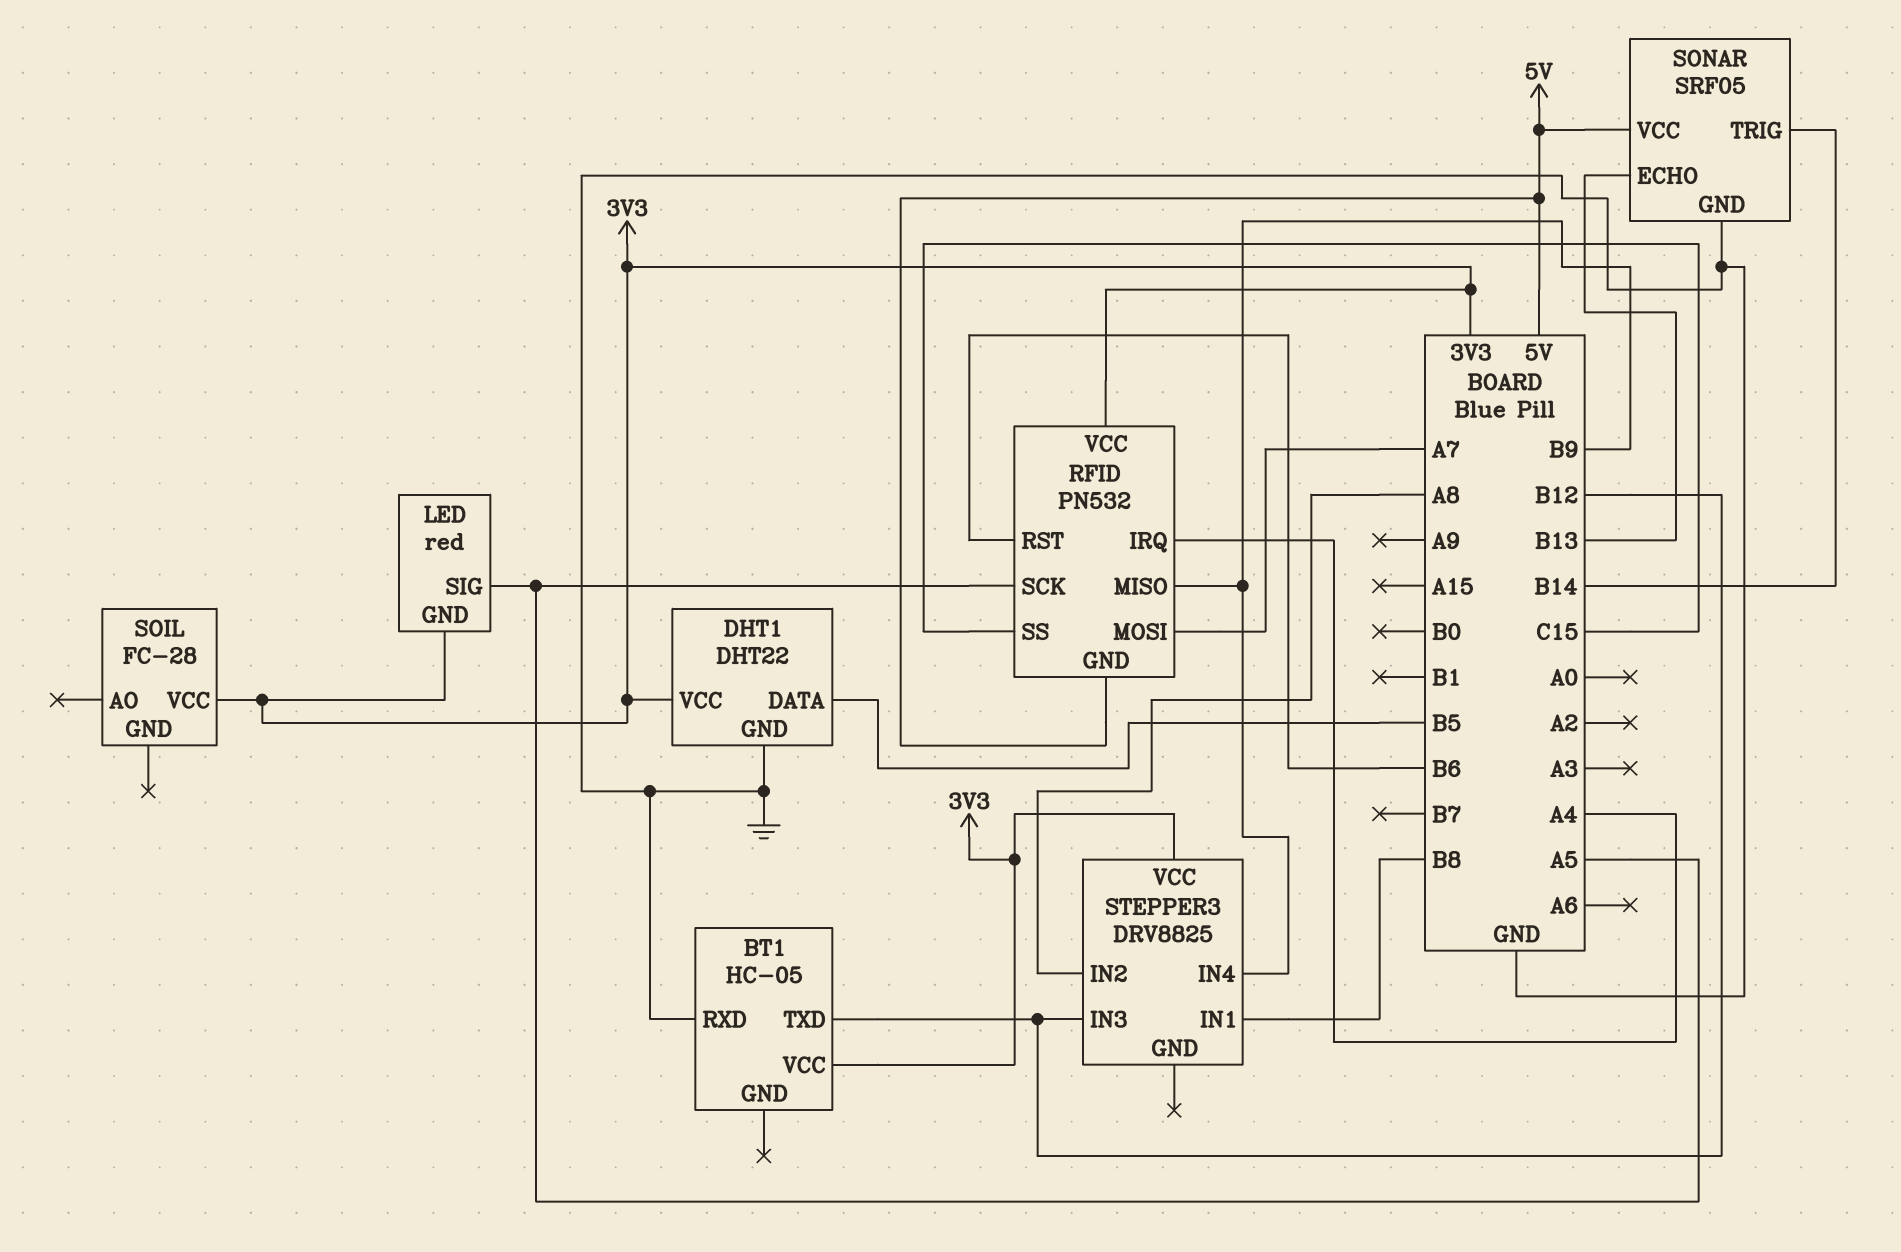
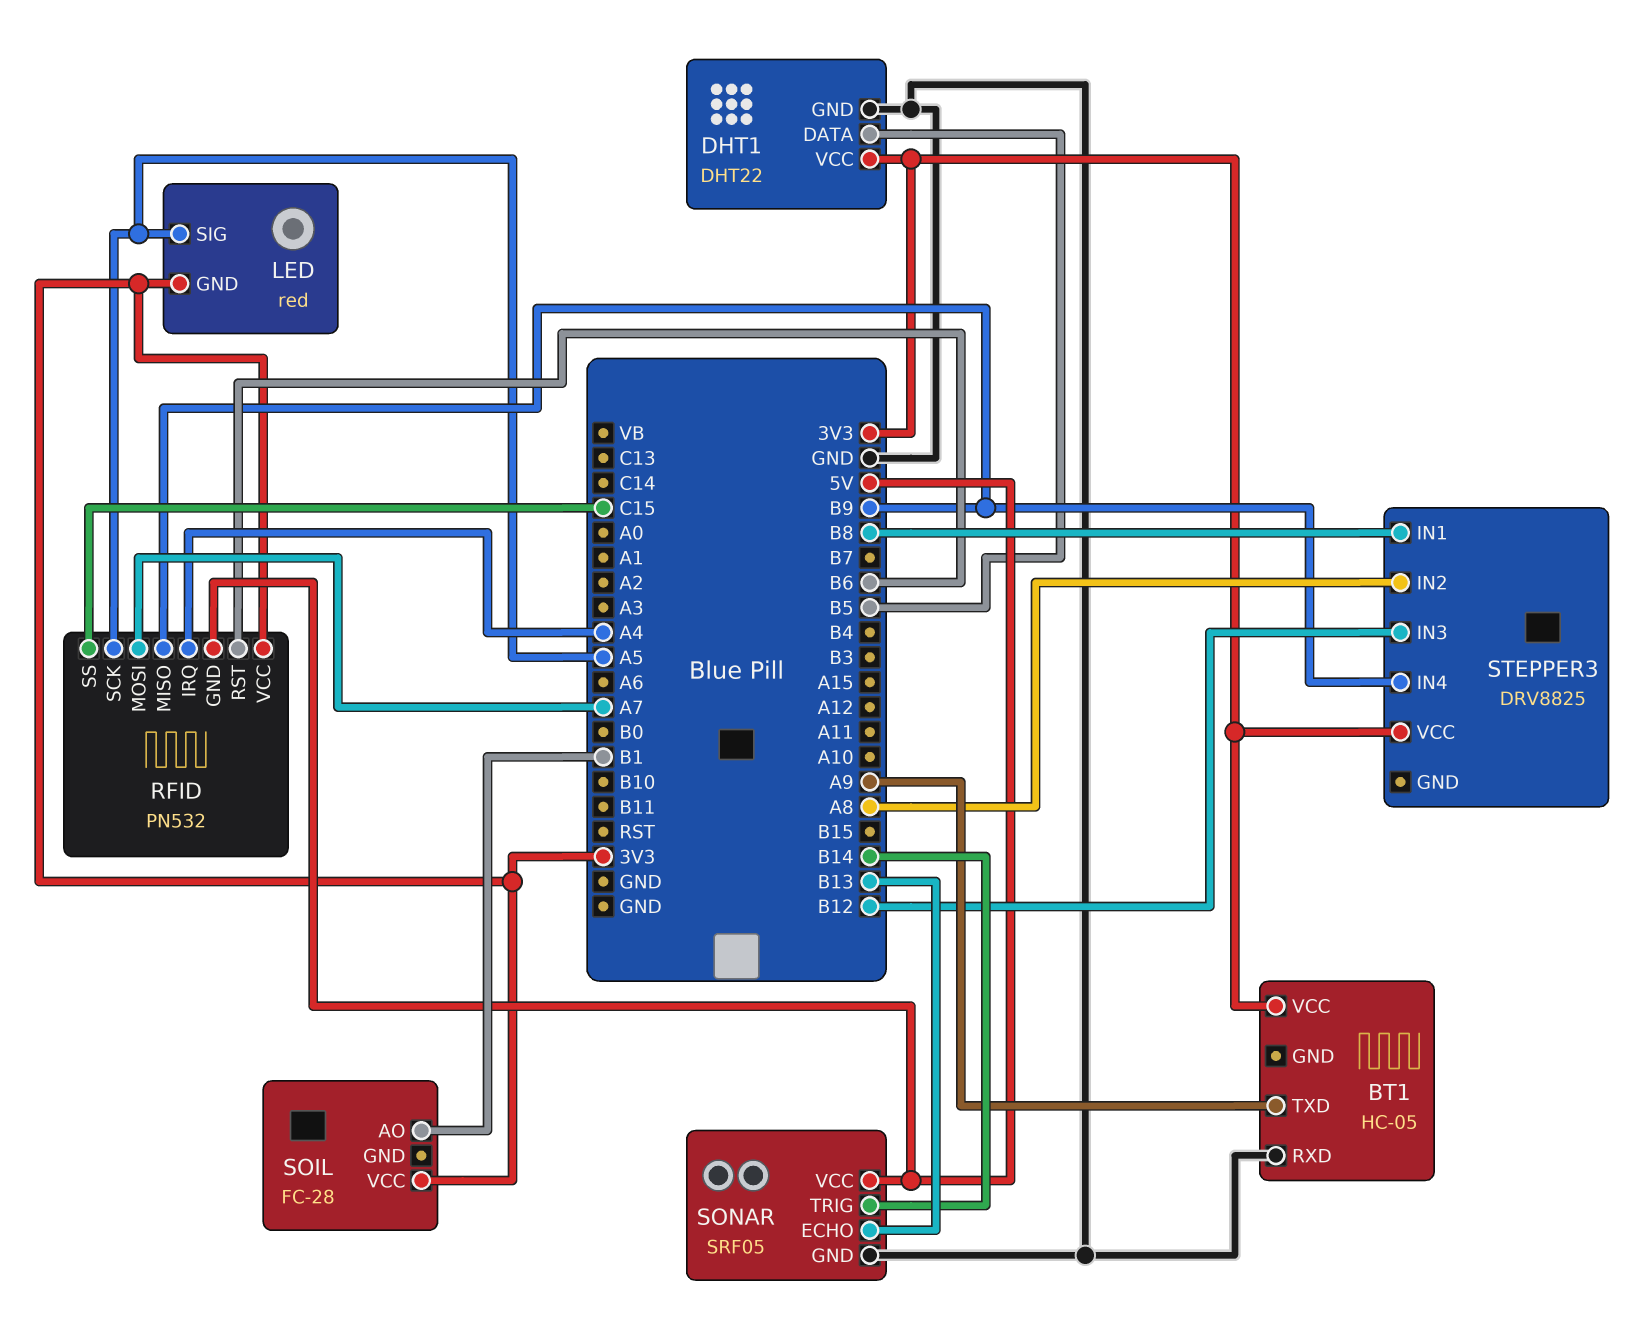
BT1 pin TXD: B12 -> A9
SOIL pin AO: none -> B1

